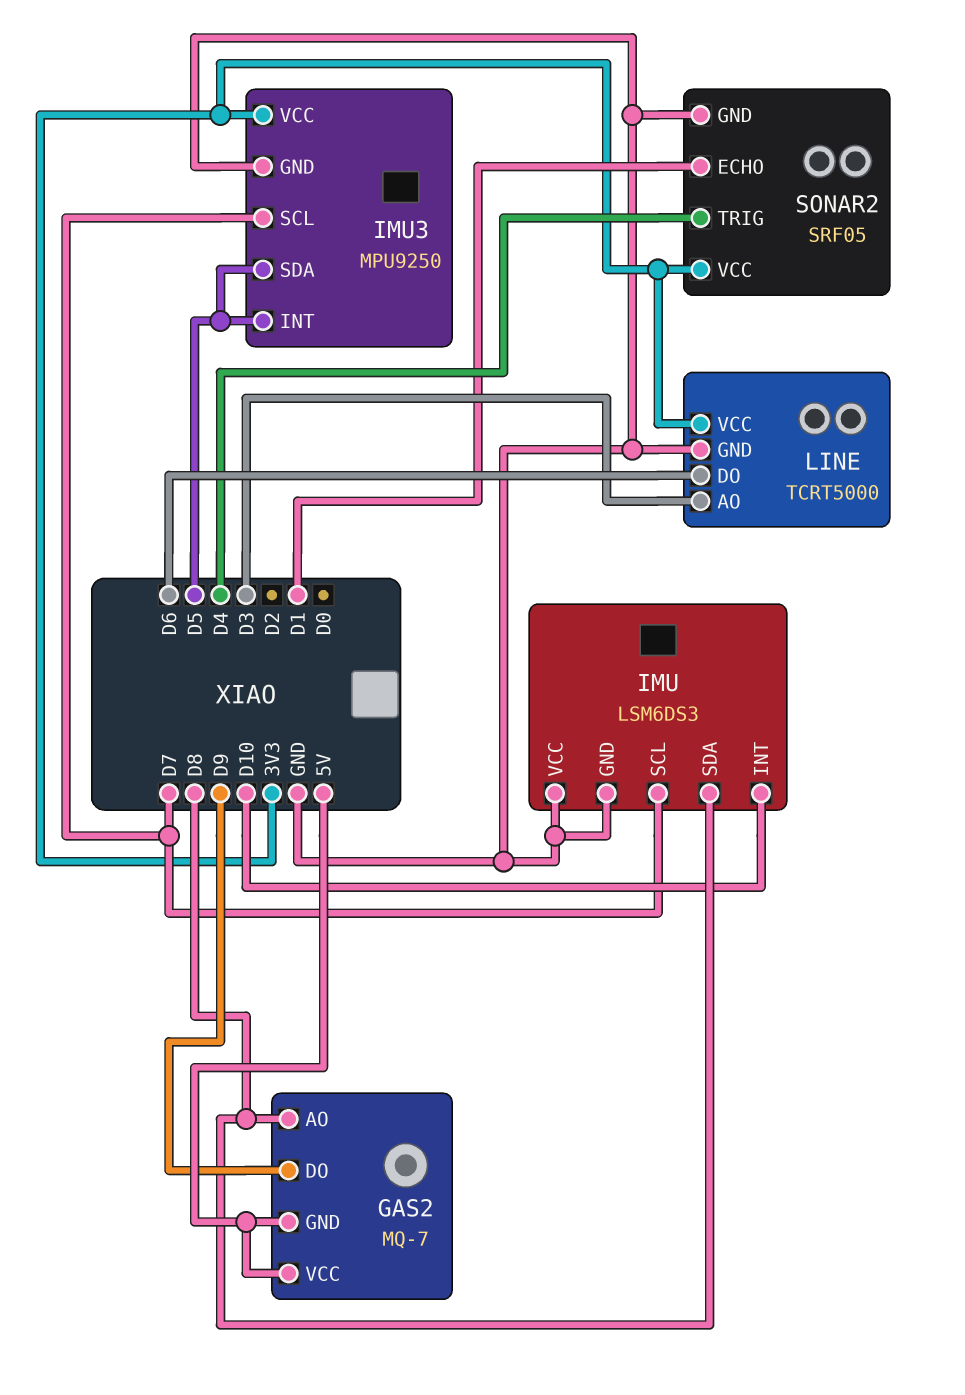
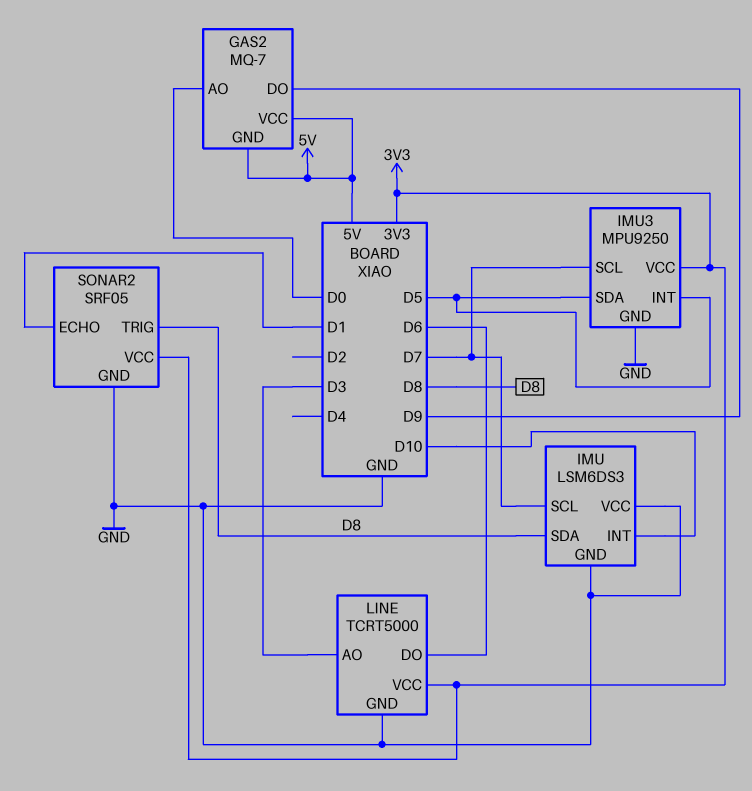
GAS2 pin AO: D8 -> D0
SONAR2 pin TRIG: D4 -> D8

